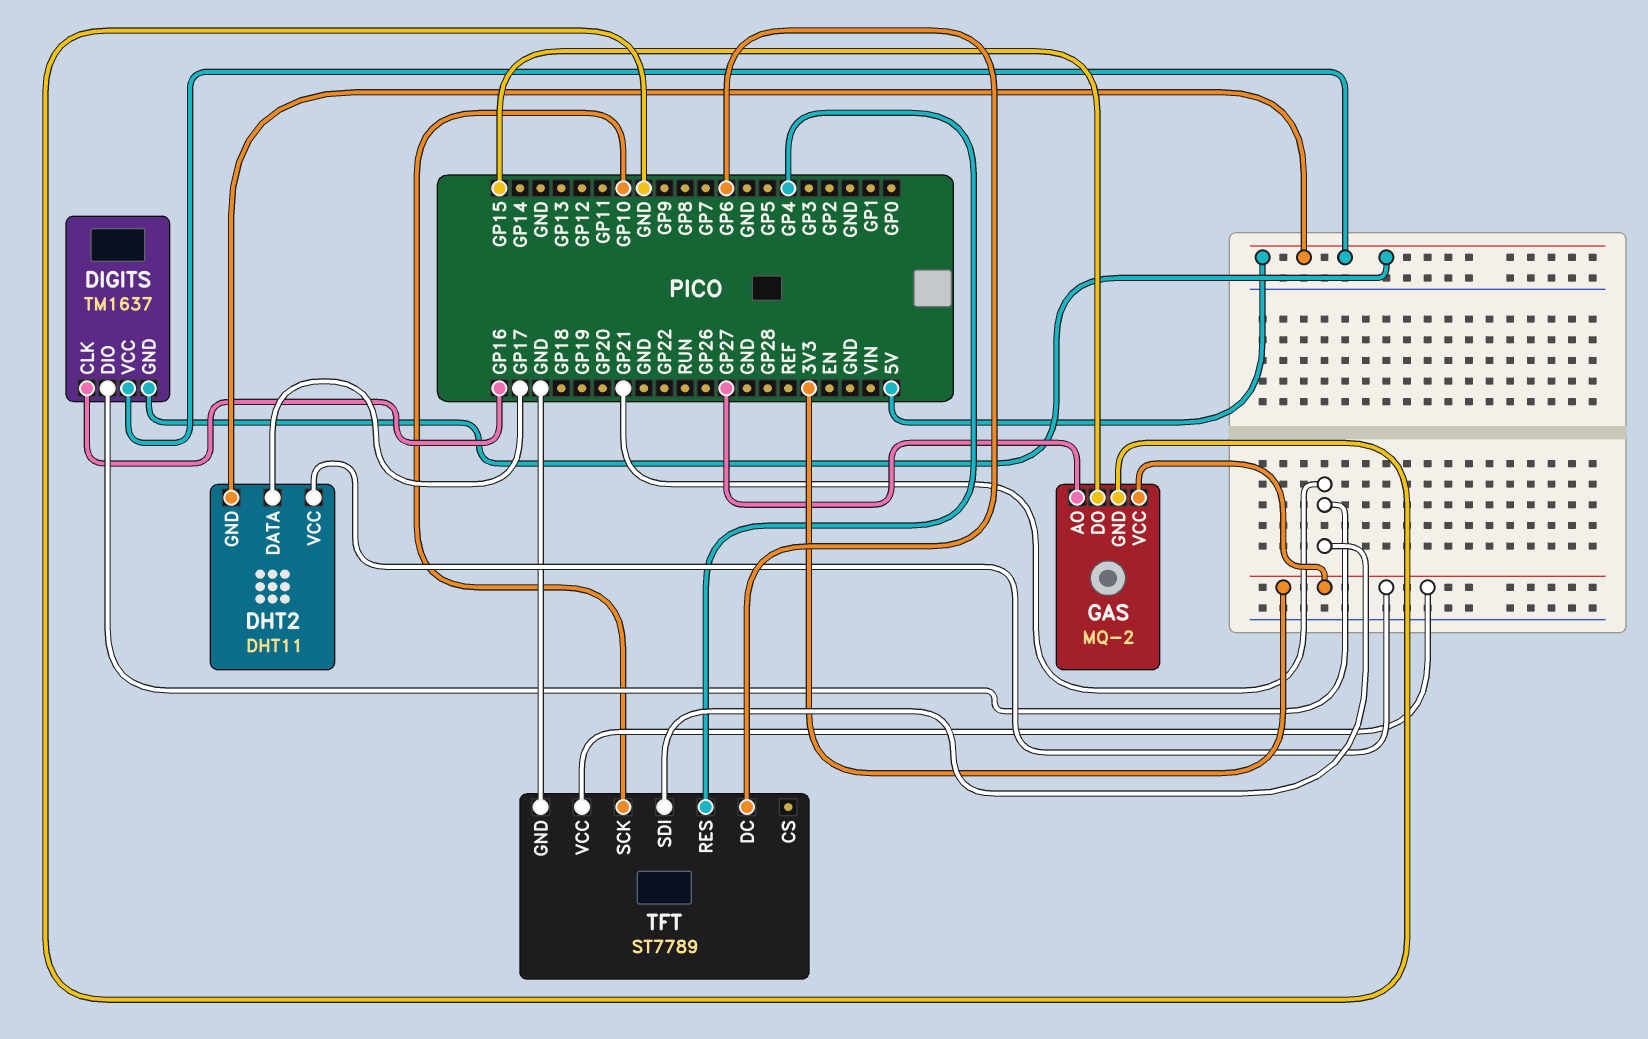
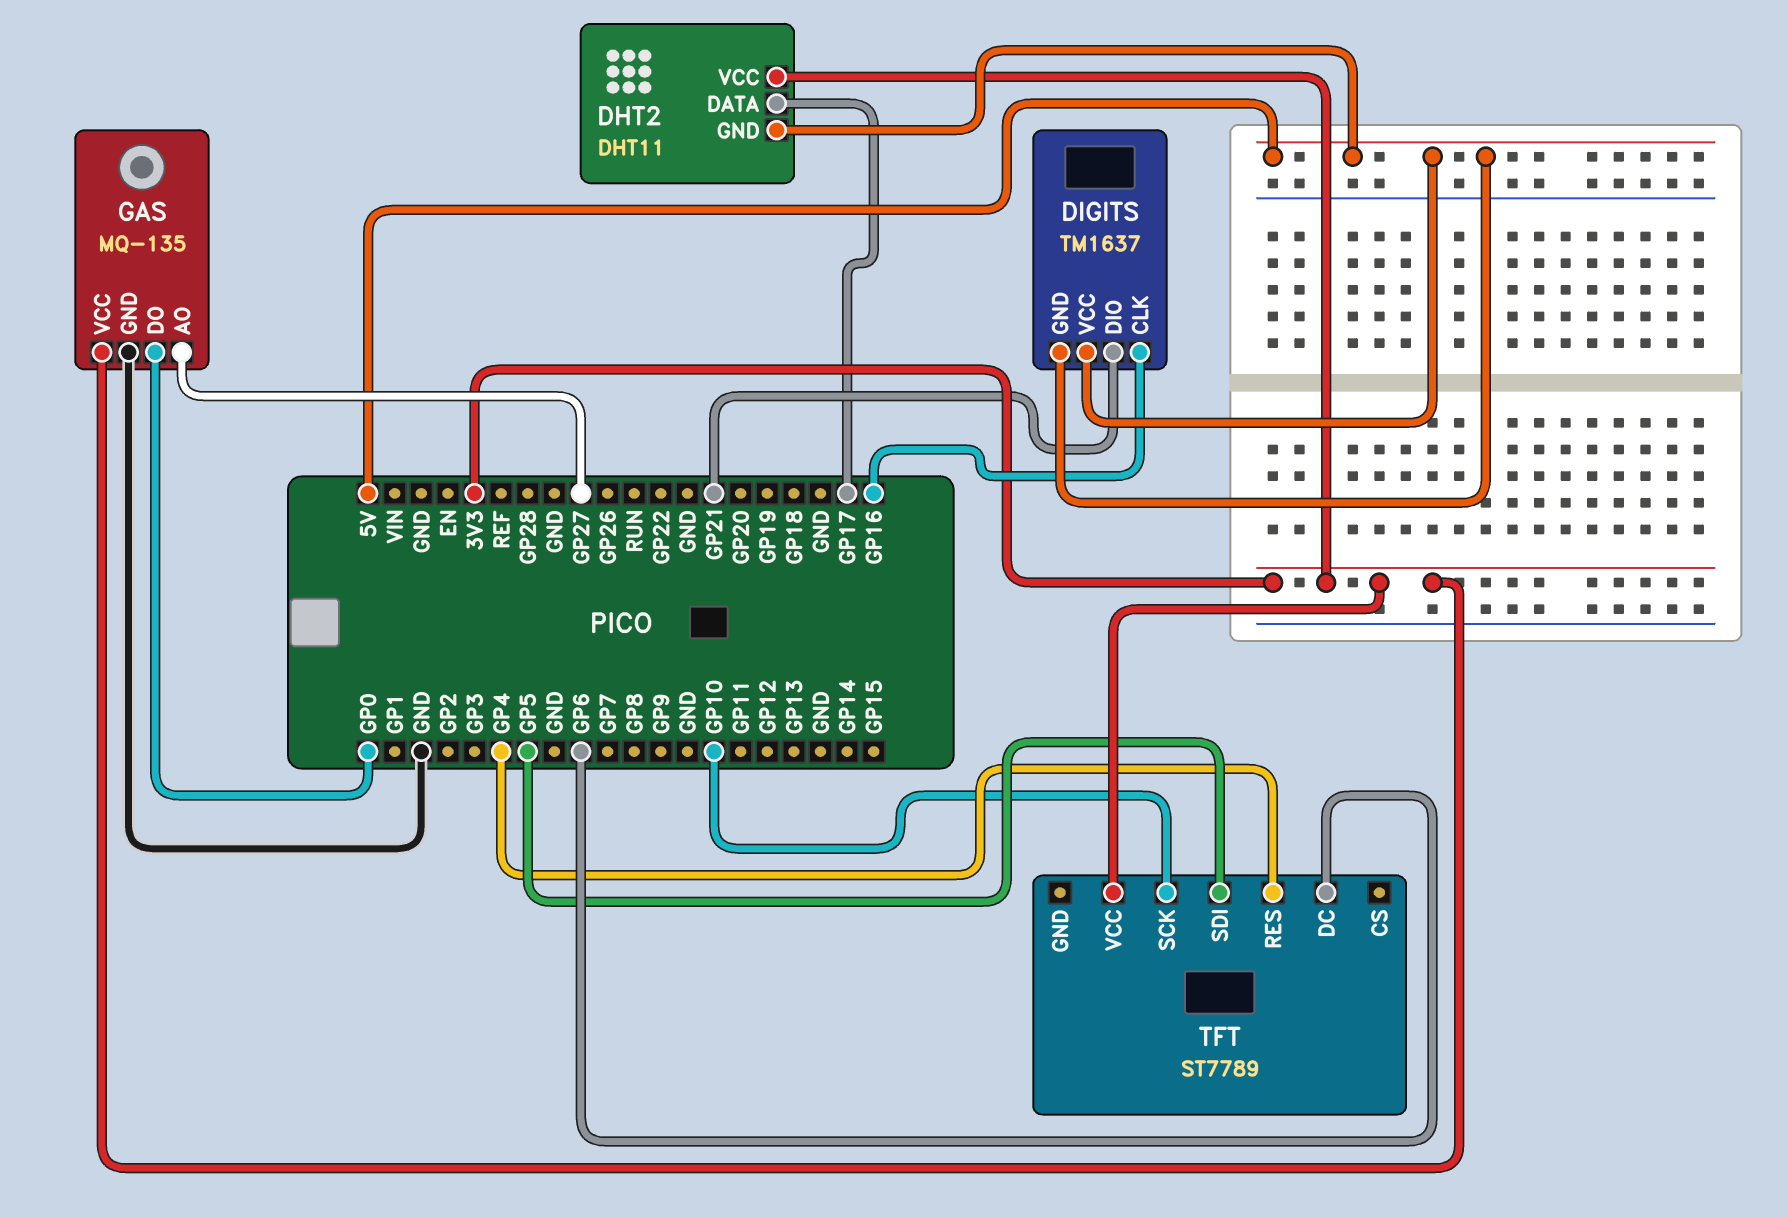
GAS: MQ-2 -> MQ-135
GAS pin DO: GP15 -> GP0
TFT pin GND: GND -> none
TFT pin SDI: GP21 -> GP5

